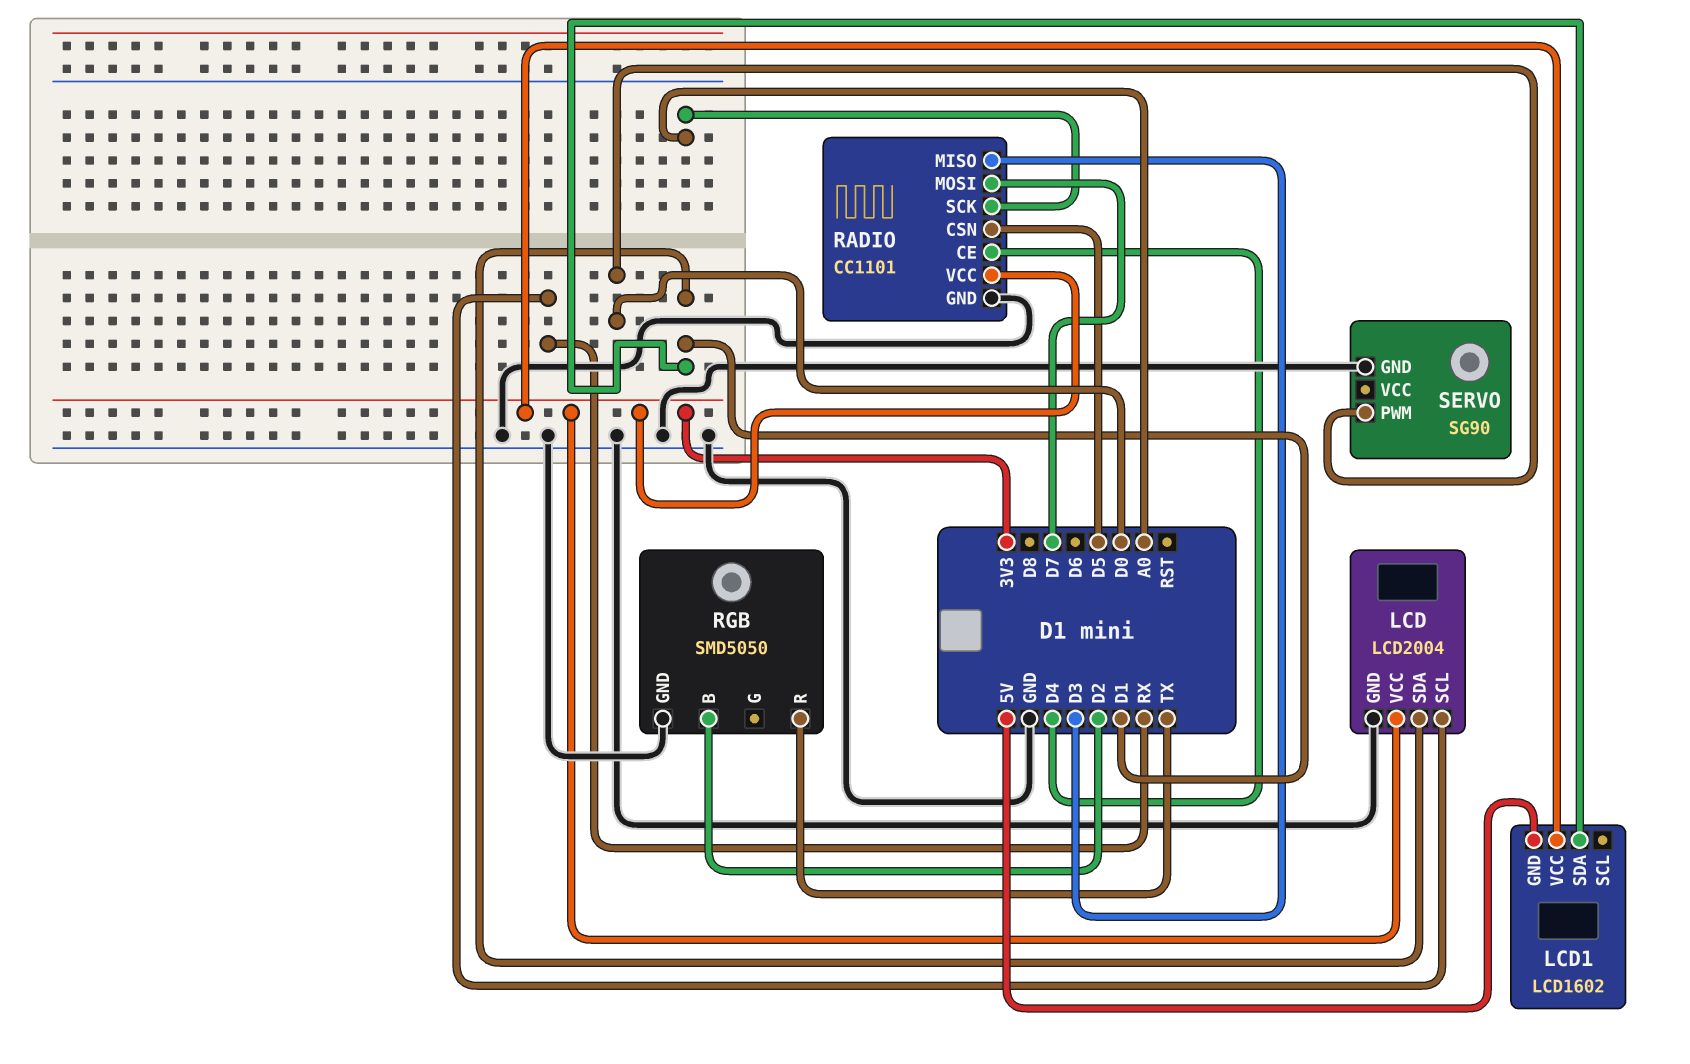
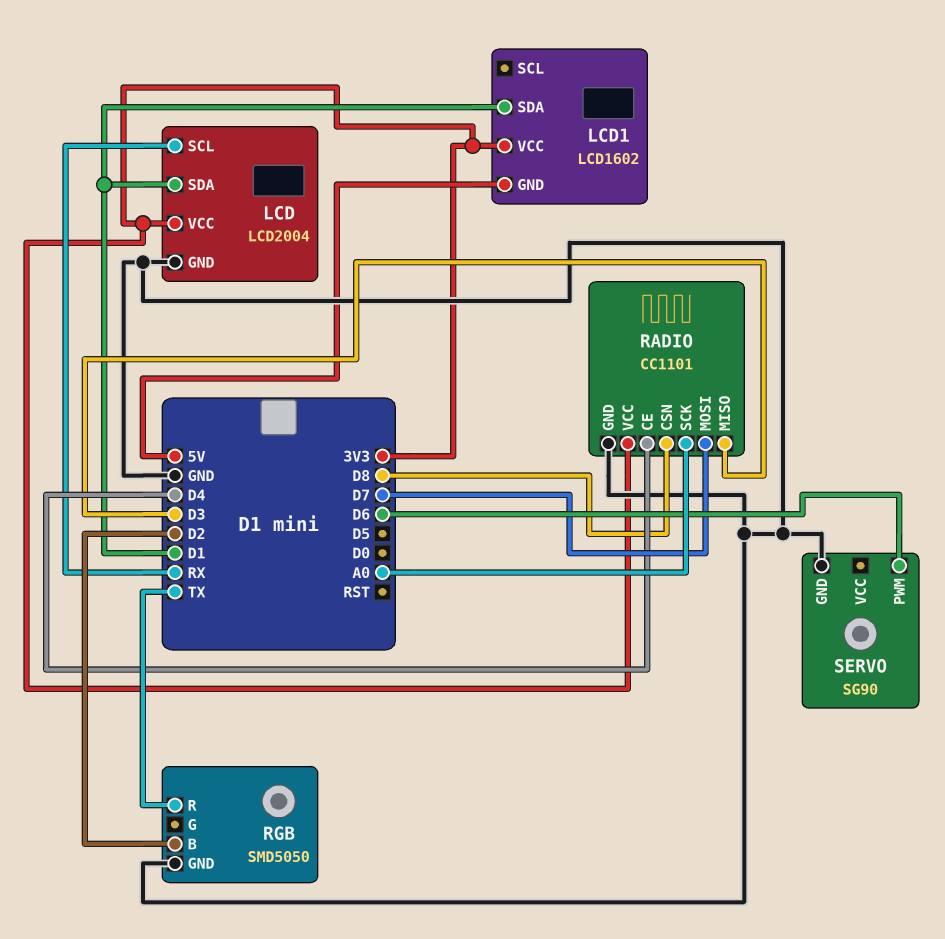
RADIO pin CSN: D5 -> D8
SERVO pin PWM: D0 -> D6

